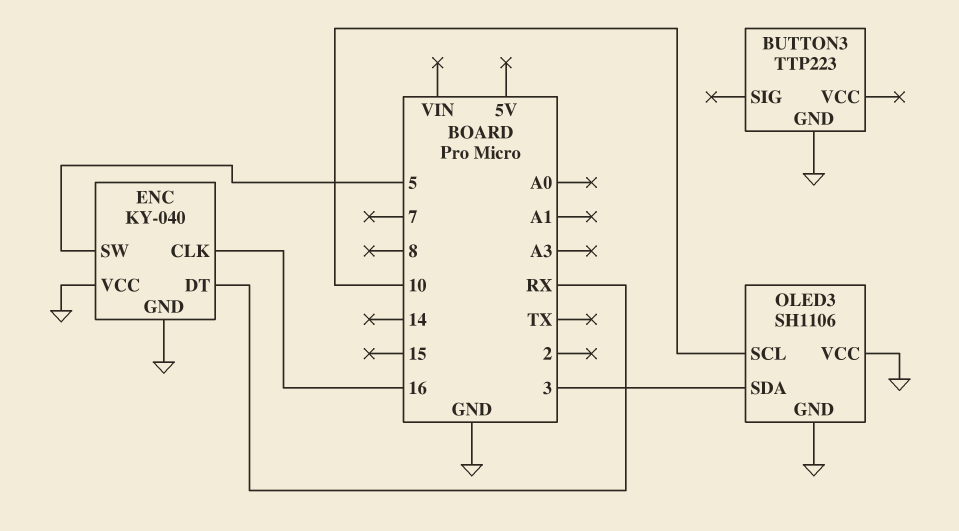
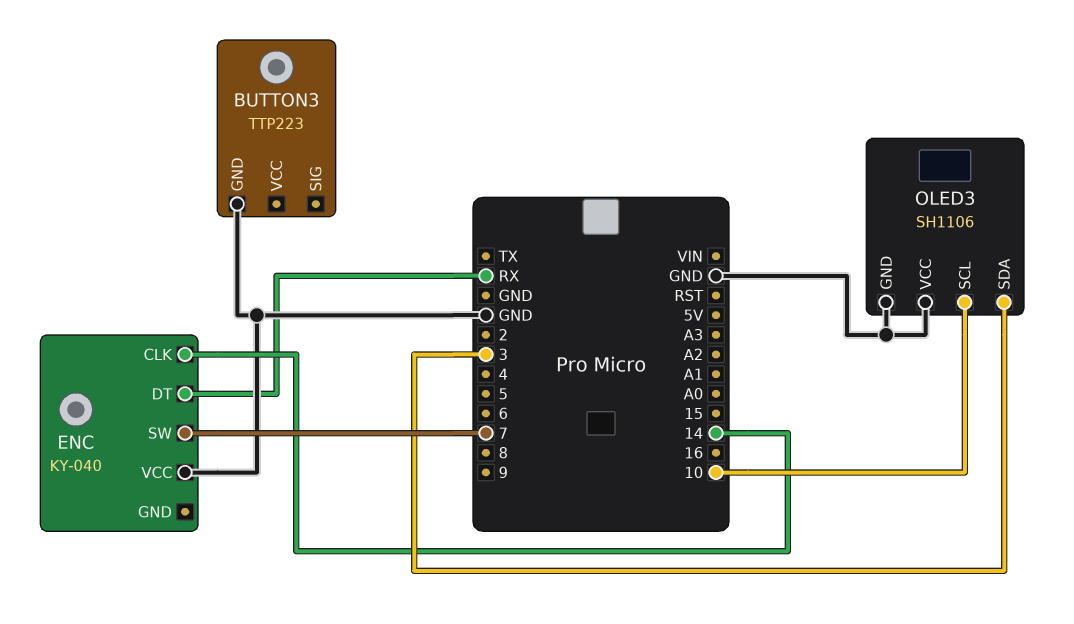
ENC pin CLK: 16 -> 14
ENC pin GND: GND -> none
ENC pin SW: 5 -> 7

